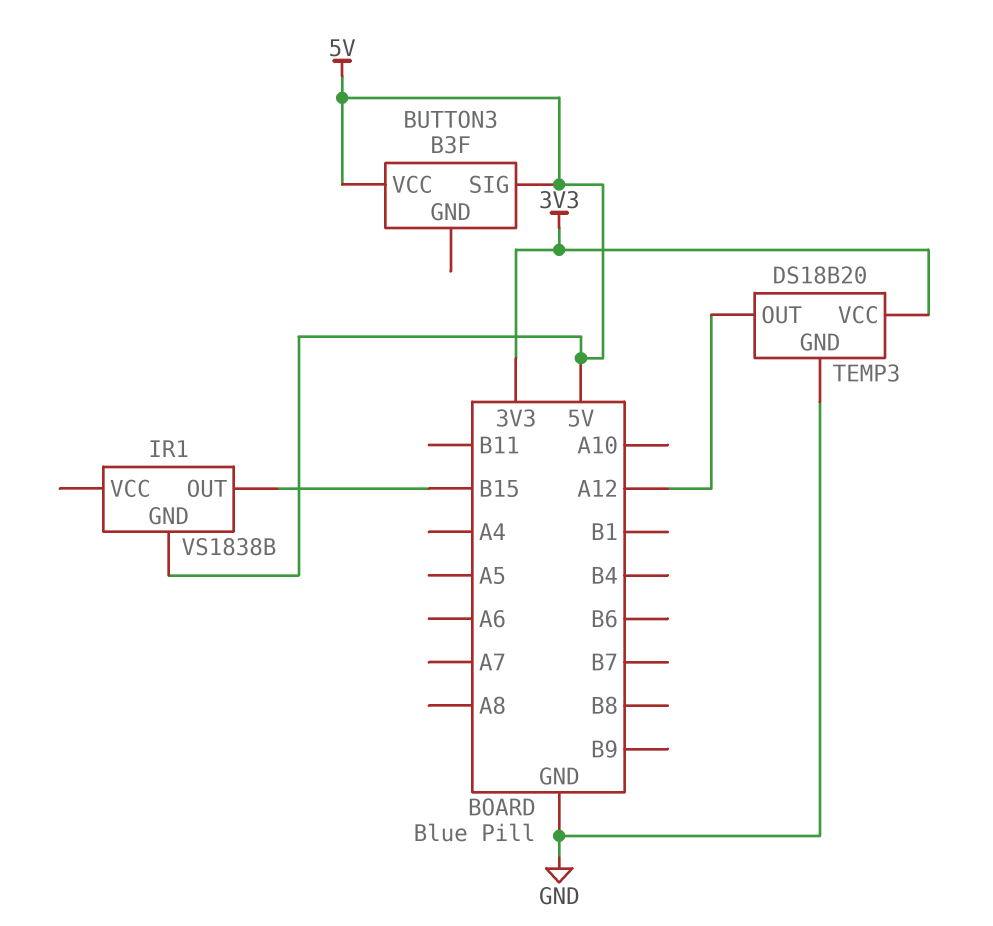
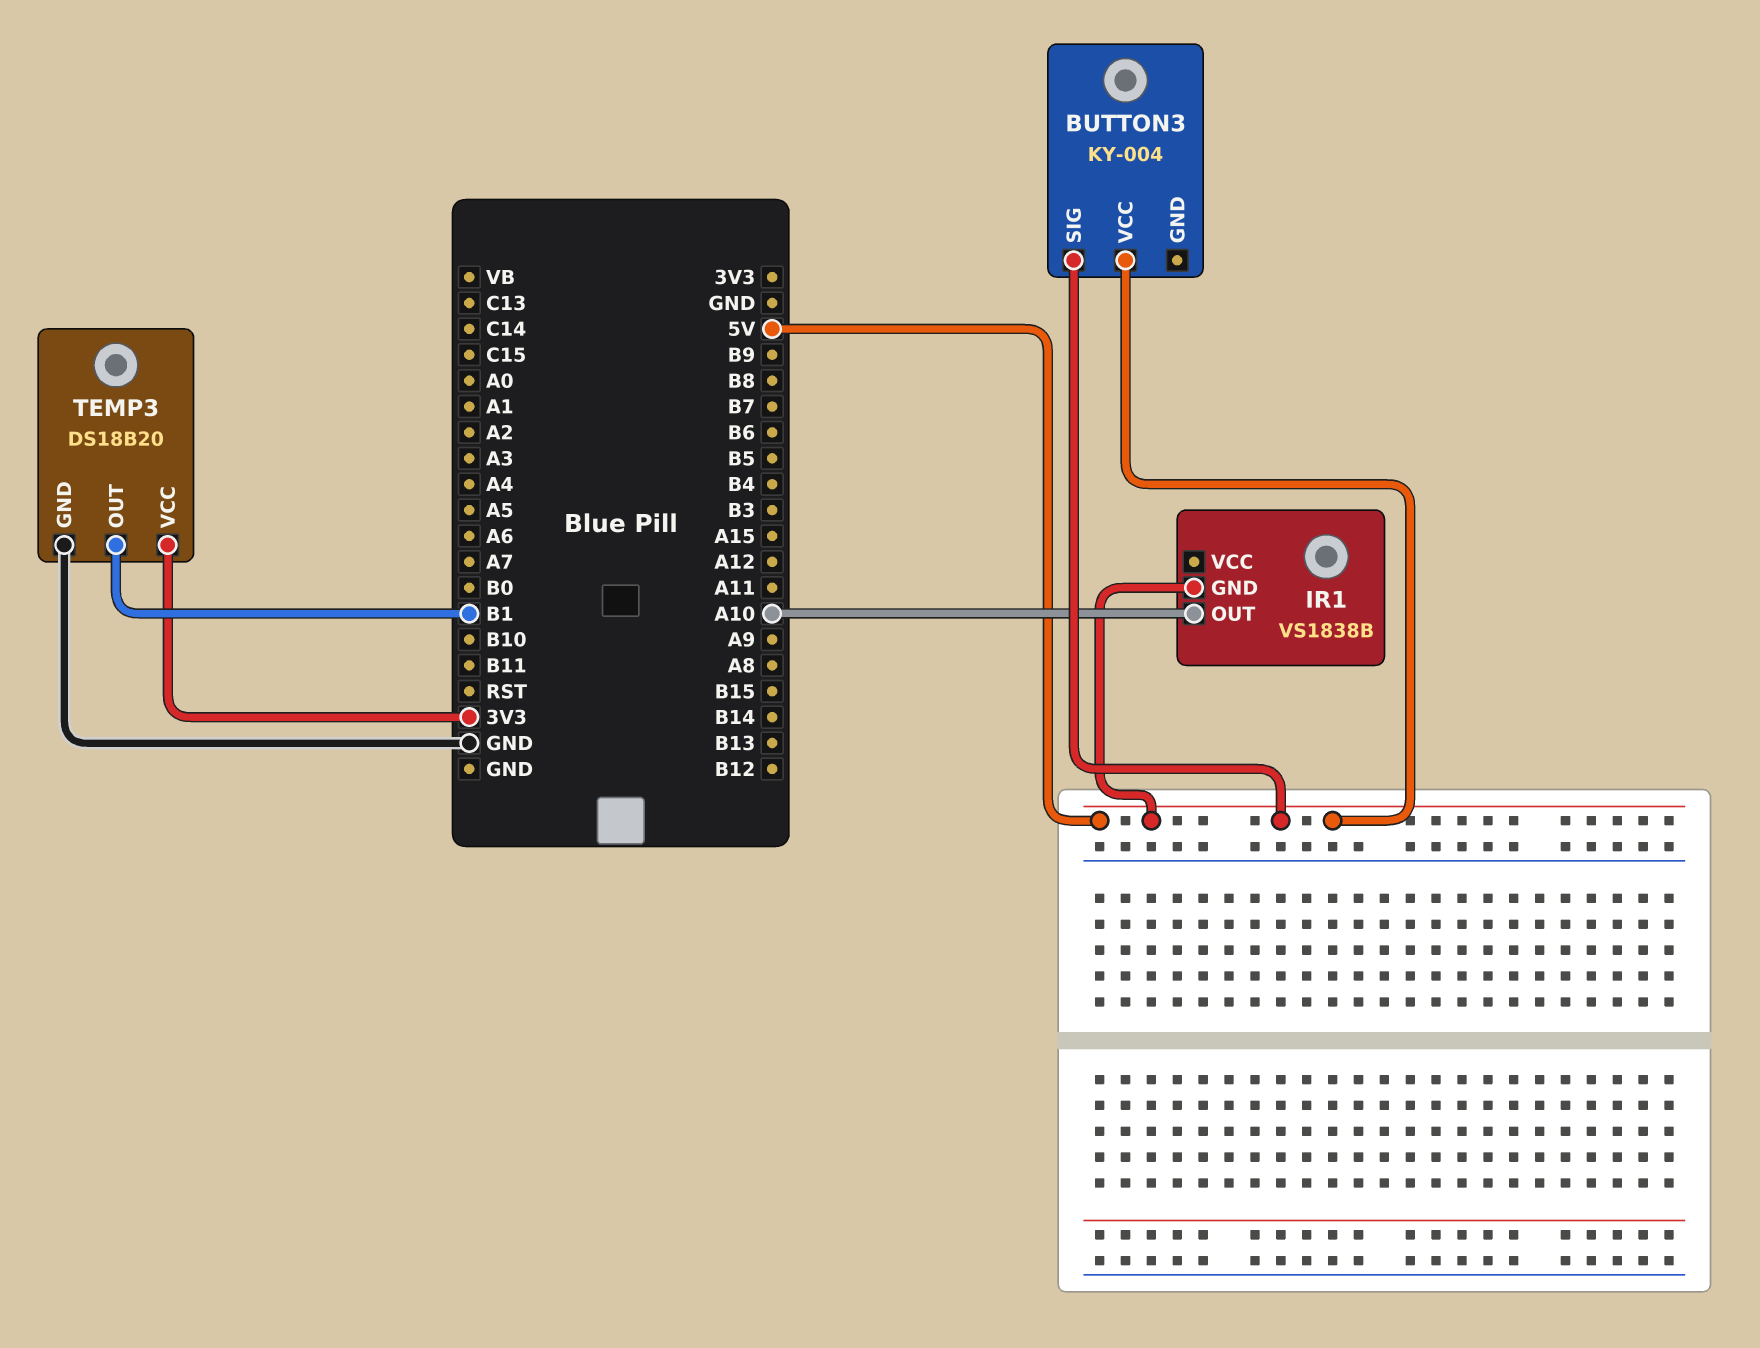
BUTTON3: B3F -> KY-004
IR1 pin OUT: B15 -> A10
TEMP3 pin OUT: A12 -> B1

